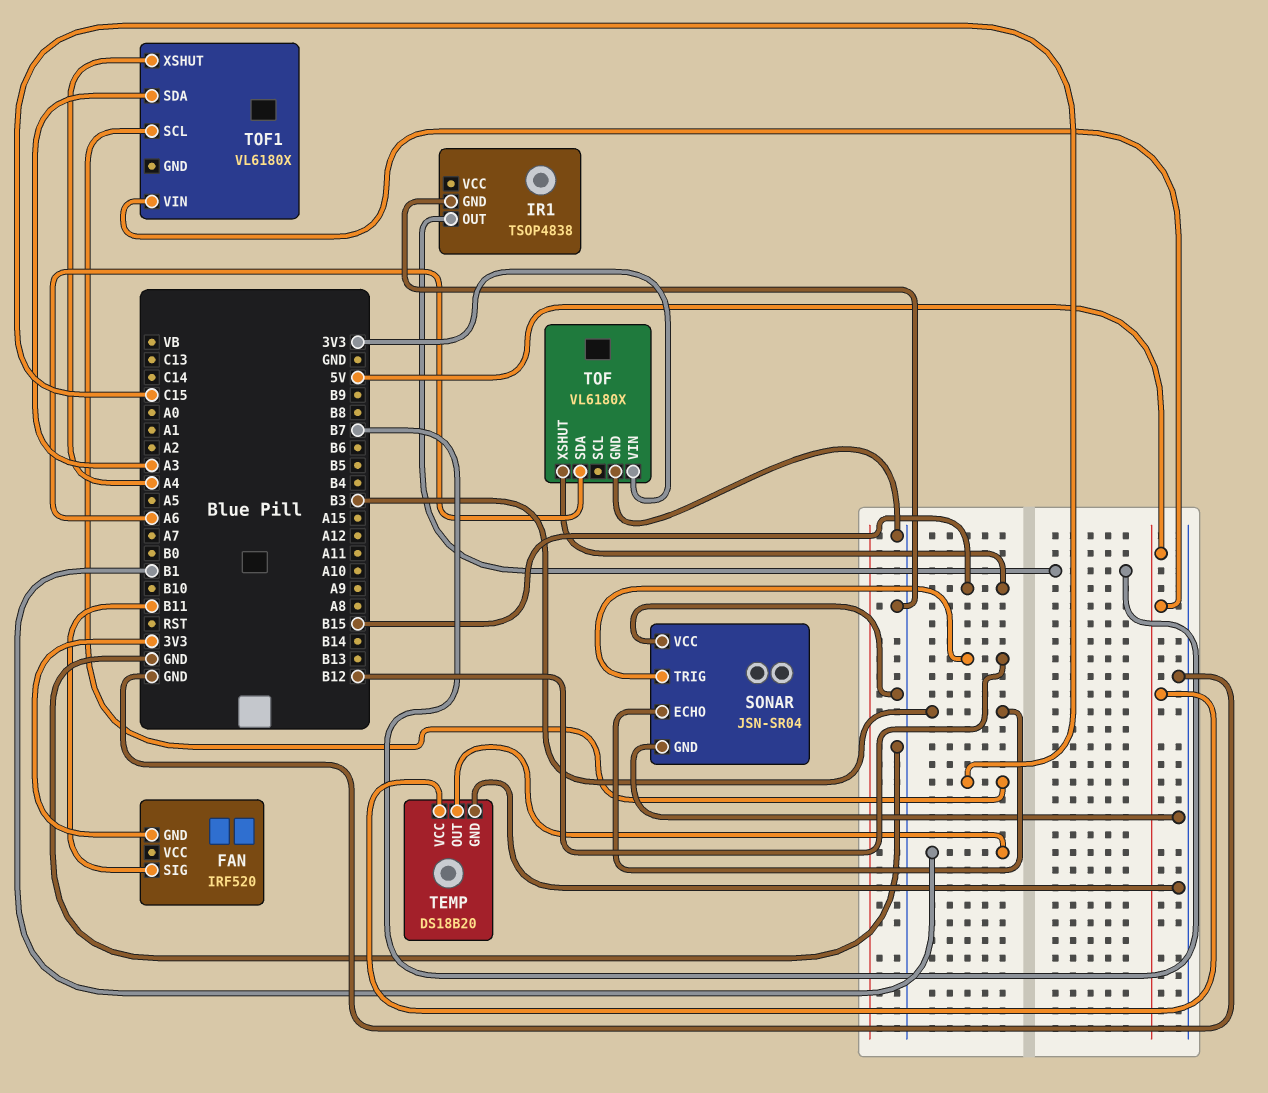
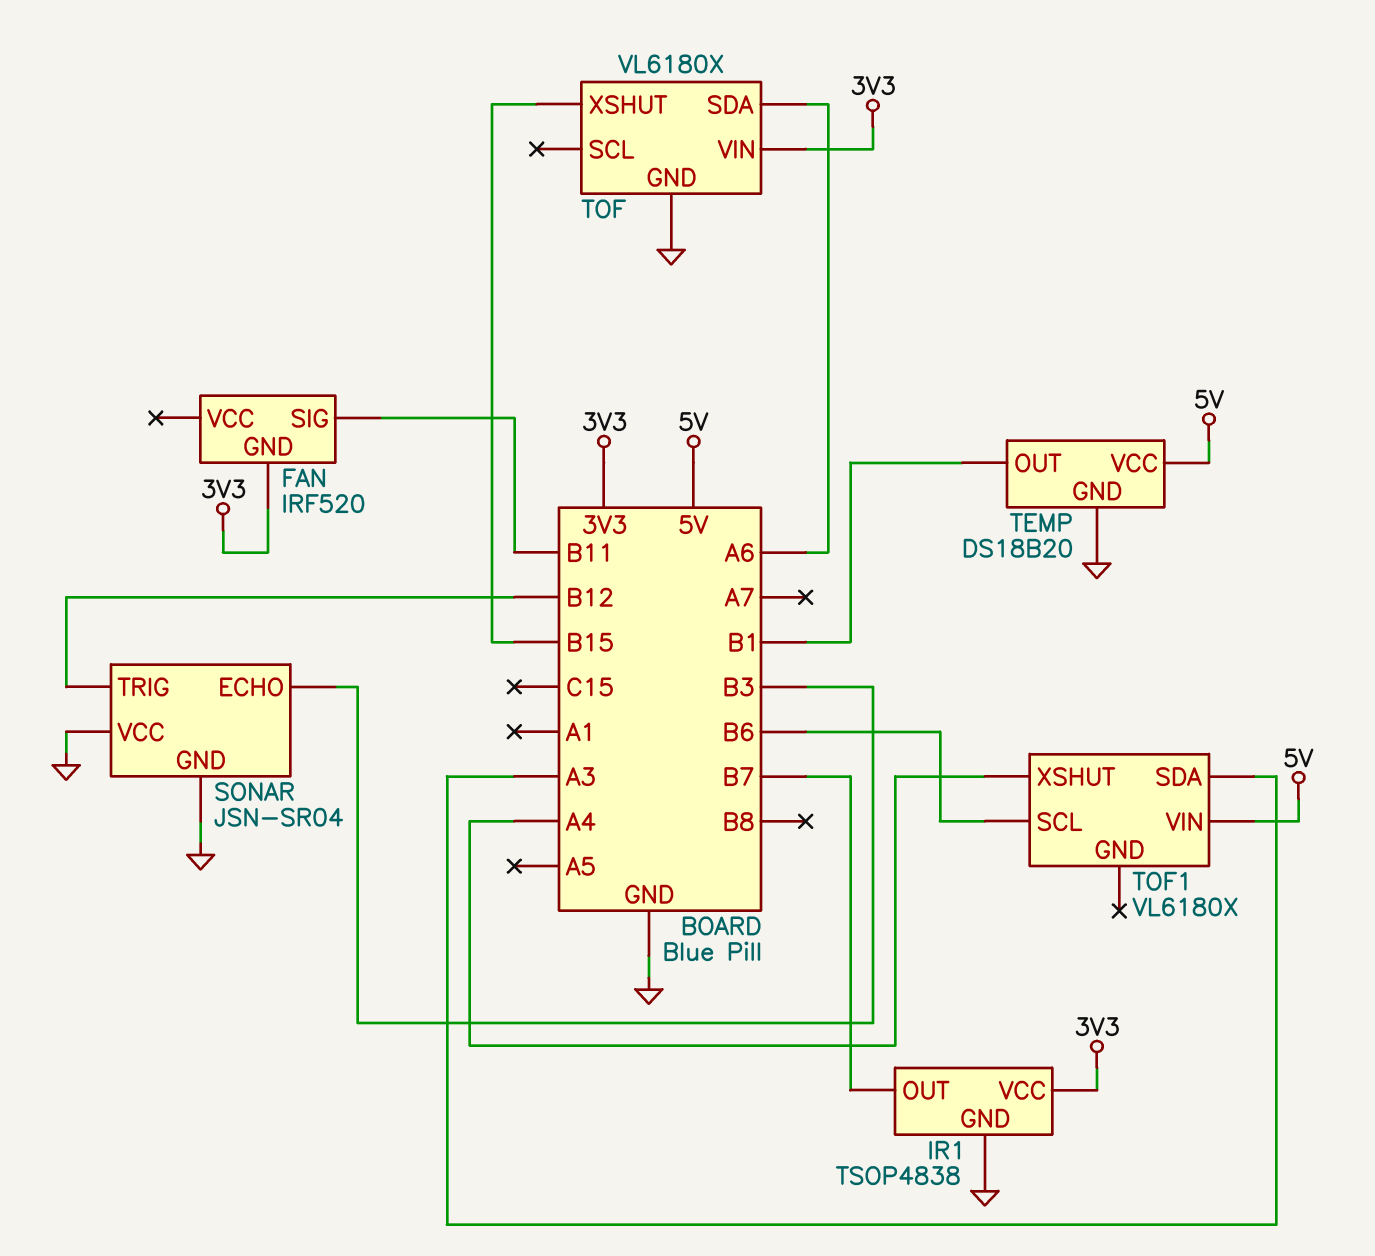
IR1 pin VCC: none -> 3V3
TOF1 pin SCL: C15 -> B6

